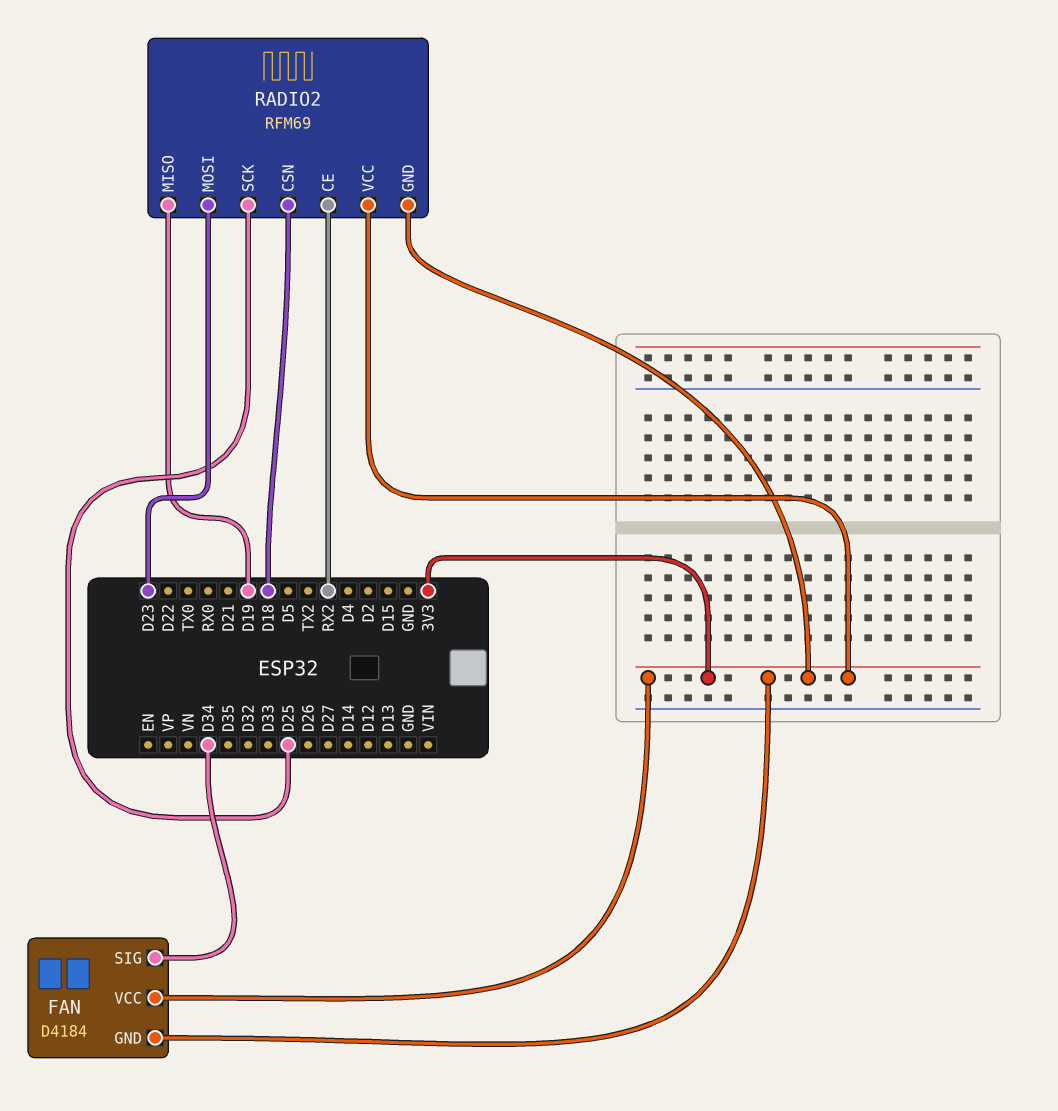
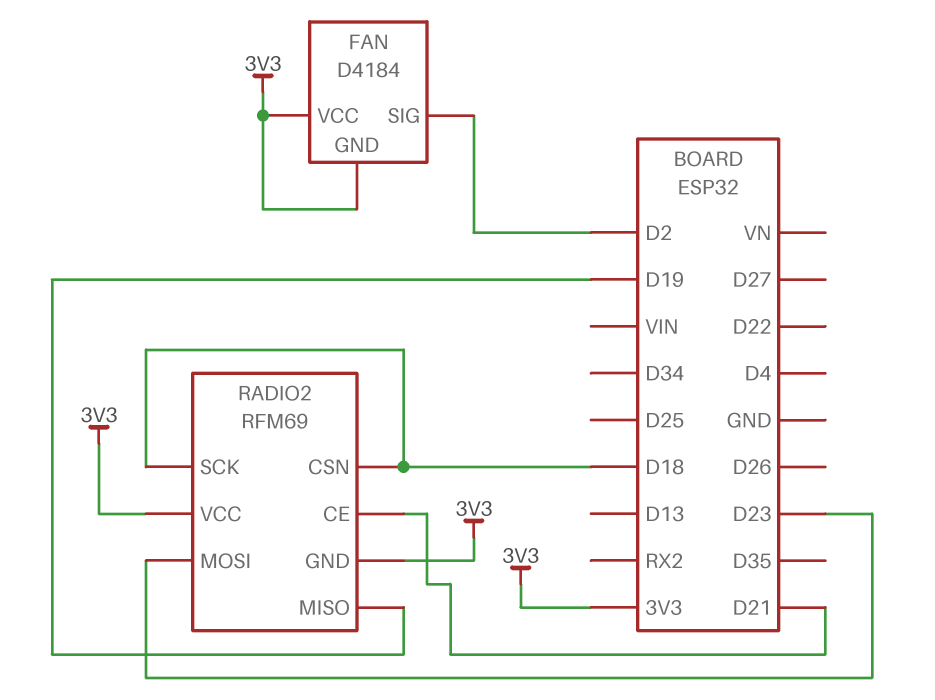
FAN pin SIG: D34 -> D2
RADIO2 pin CE: RX2 -> D21
RADIO2 pin SCK: D25 -> D18

